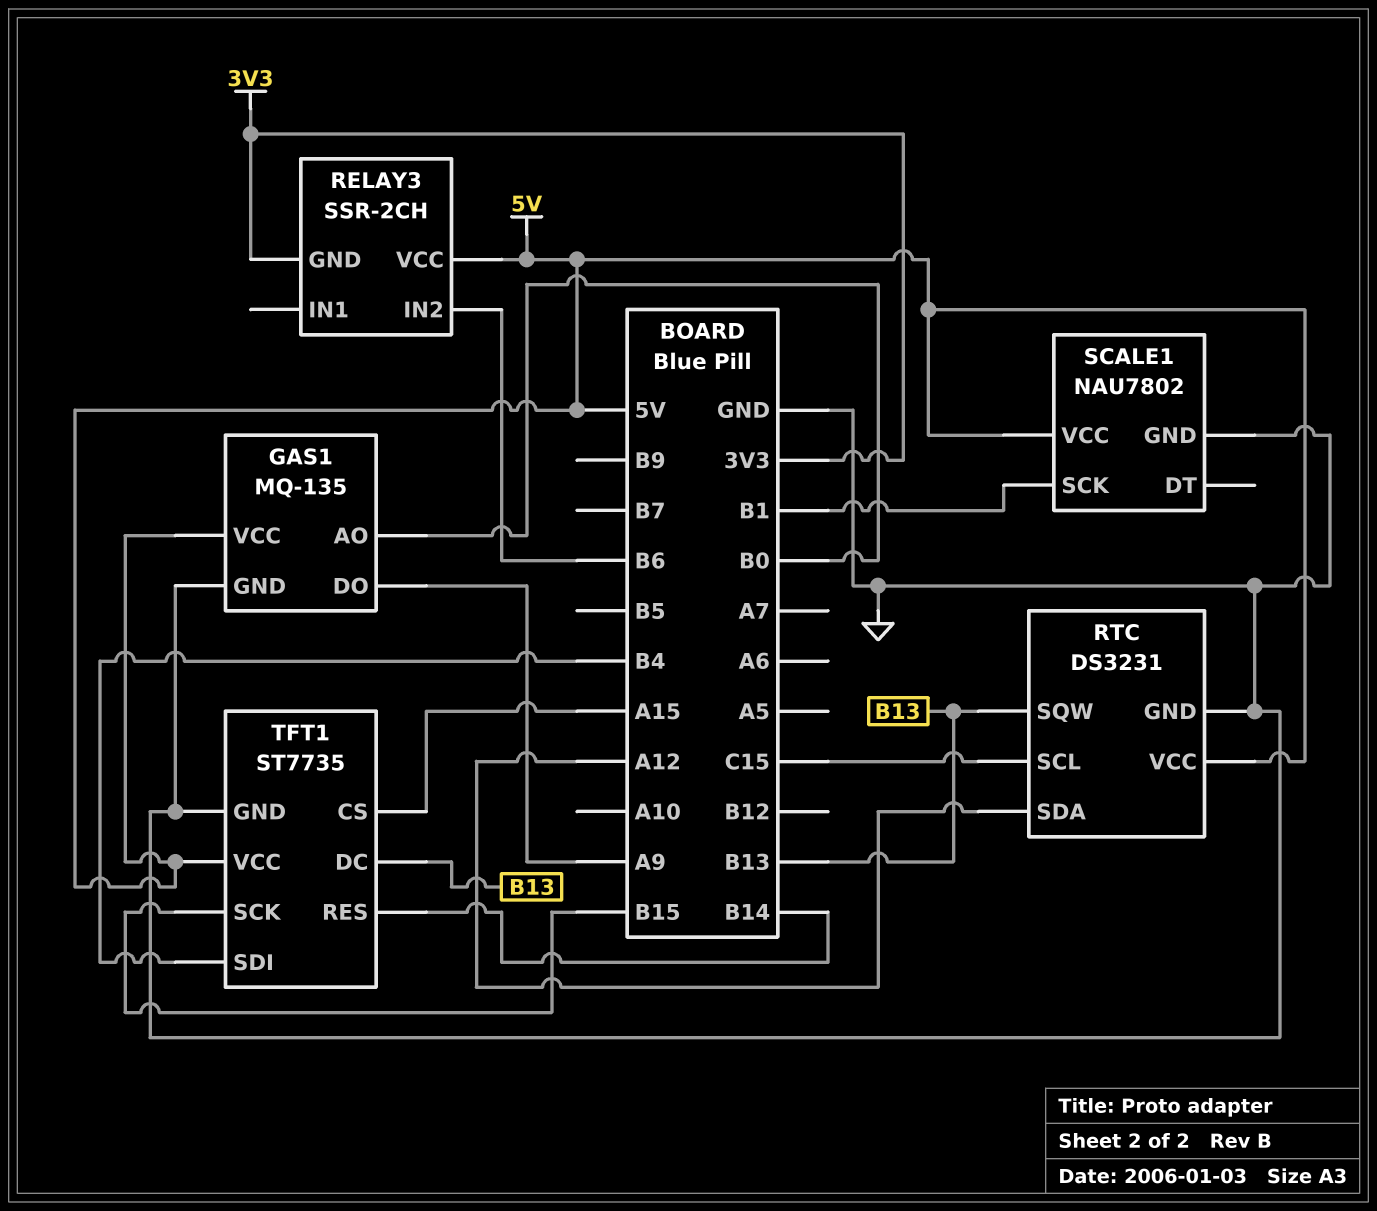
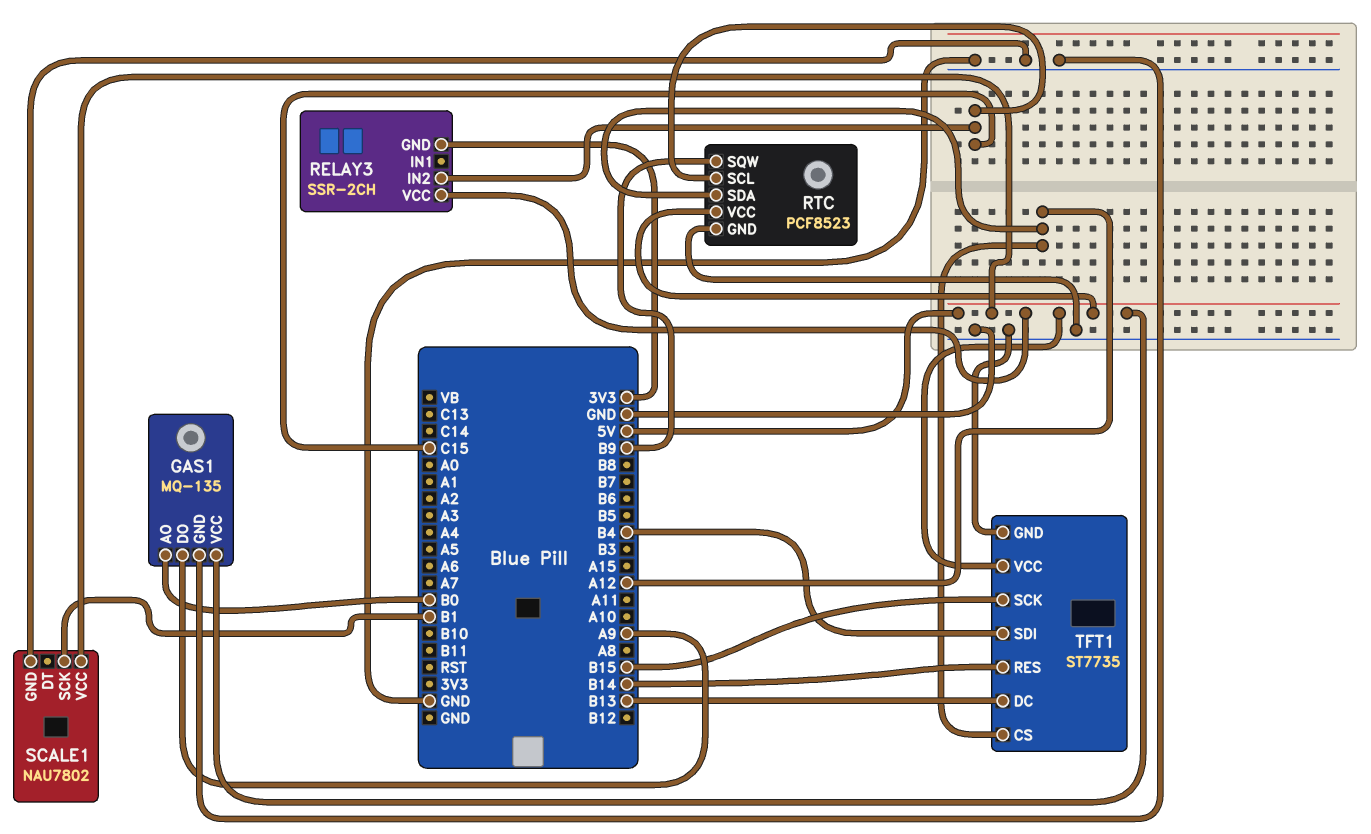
RELAY3 pin IN2: B6 -> C15
RTC: DS3231 -> PCF8523
RTC pin SQW: B13 -> B9
TFT1 pin CS: A15 -> A12

